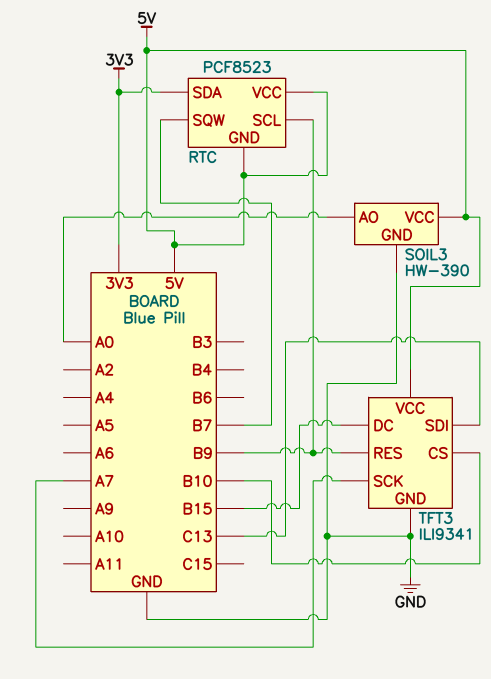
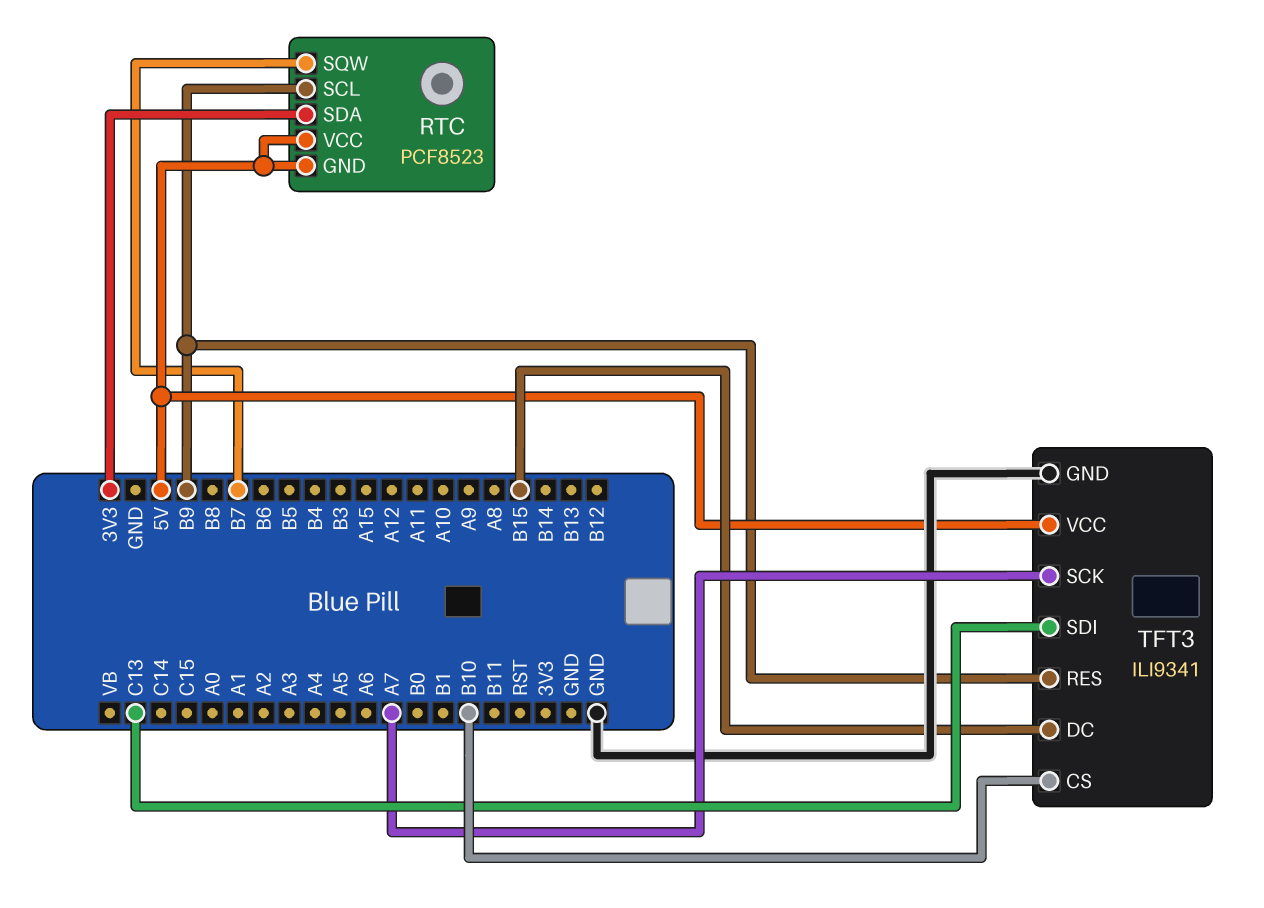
SOIL3: HW-390 -> none
SOIL3 pin AO: A0 -> none
SOIL3 pin GND: GND -> none
SOIL3 pin VCC: 5V -> none

